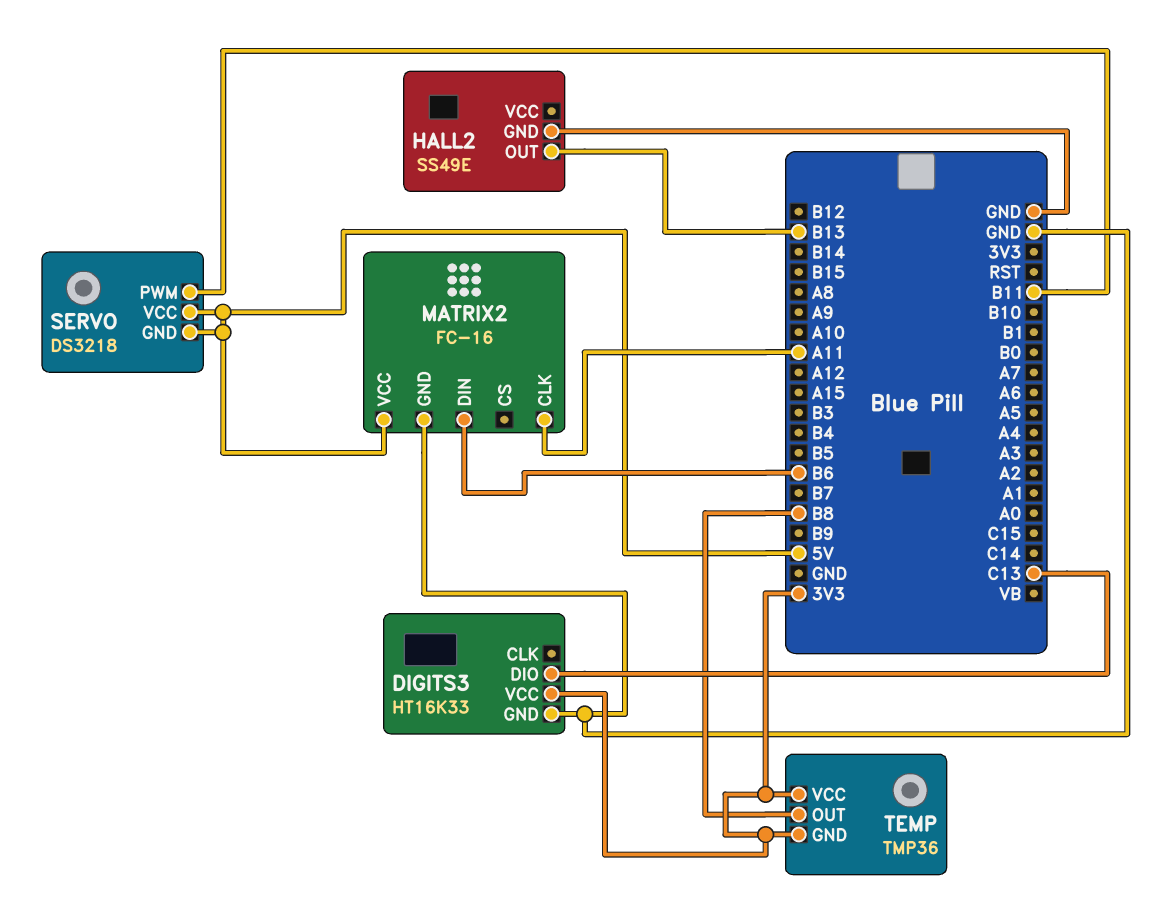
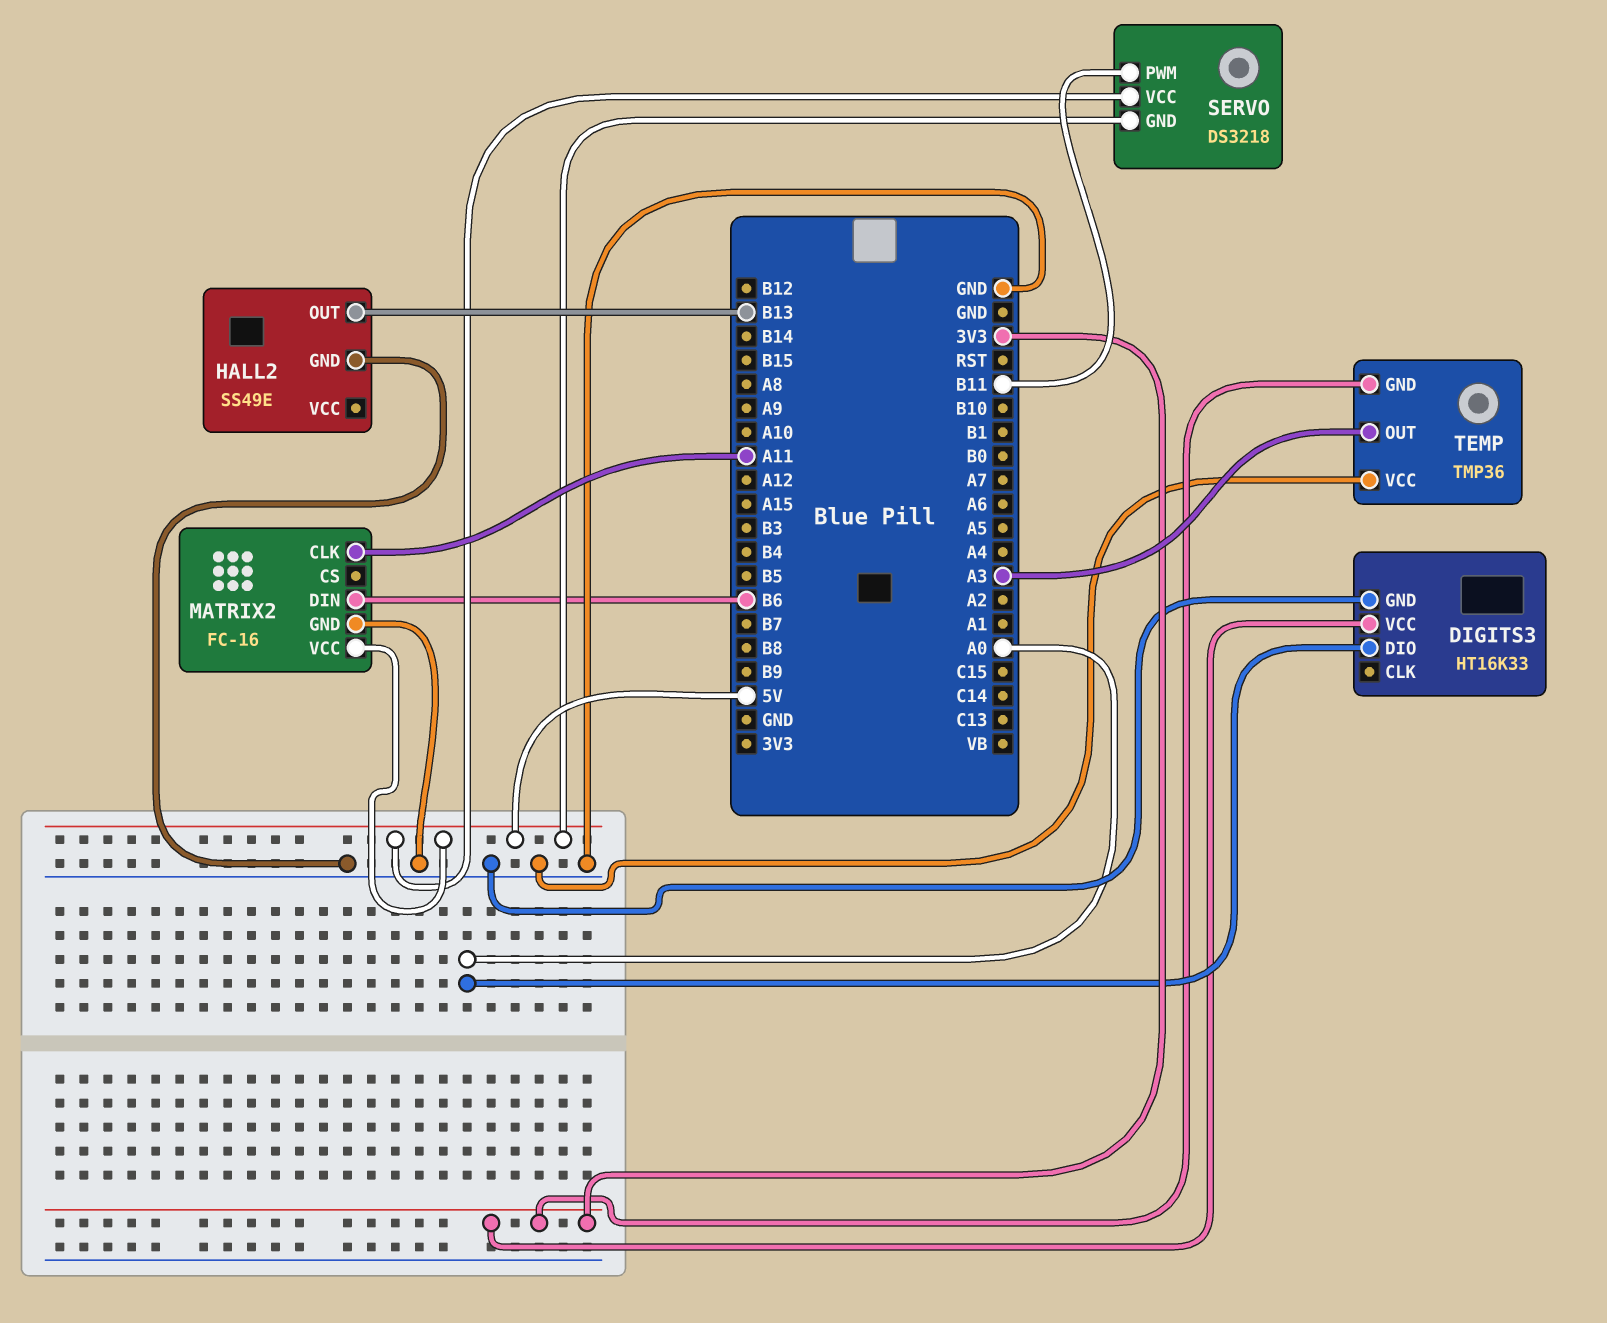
DIGITS3 pin DIO: C13 -> A0
TEMP pin OUT: B8 -> A3
TEMP pin VCC: 3V3 -> GND

